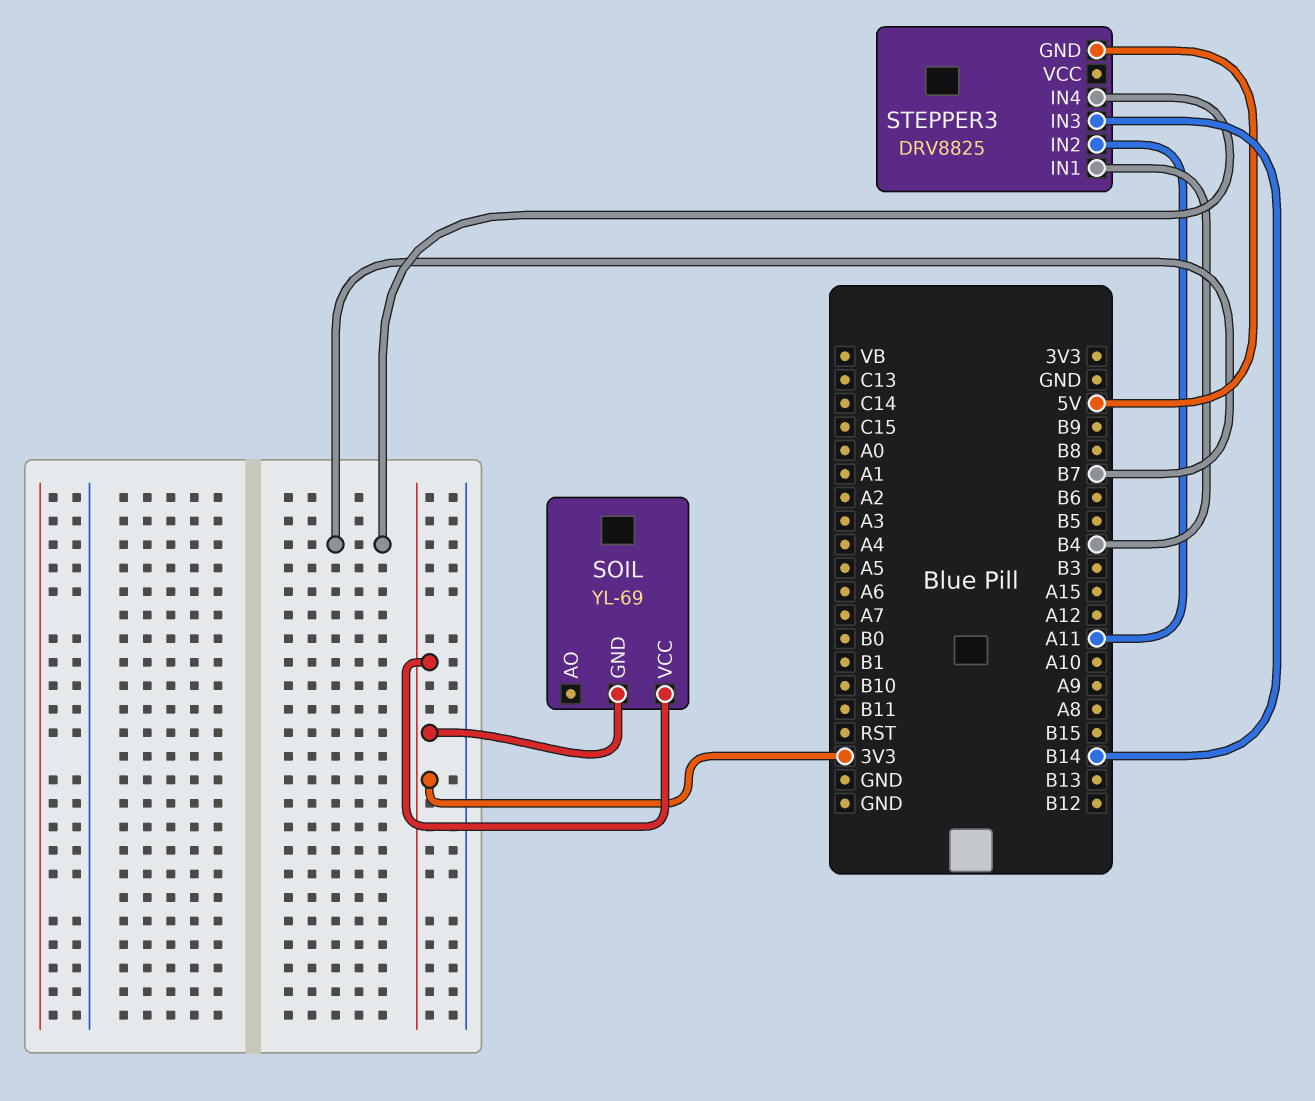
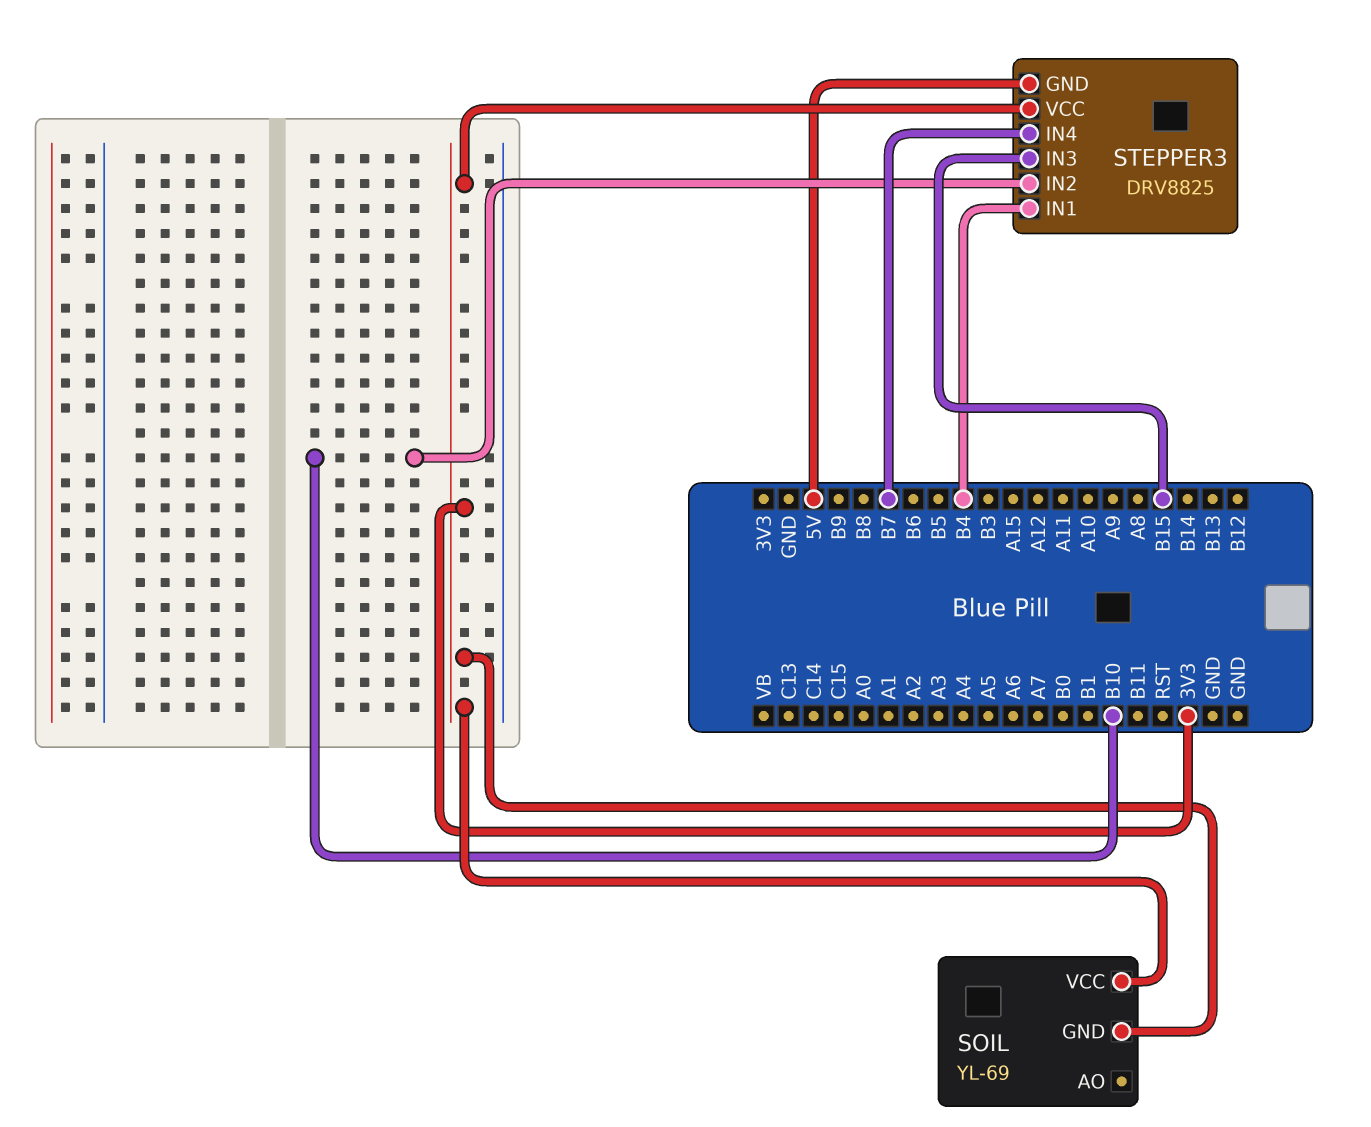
STEPPER3 pin IN2: A11 -> B10
STEPPER3 pin IN3: B14 -> B15
STEPPER3 pin VCC: none -> 3V3

